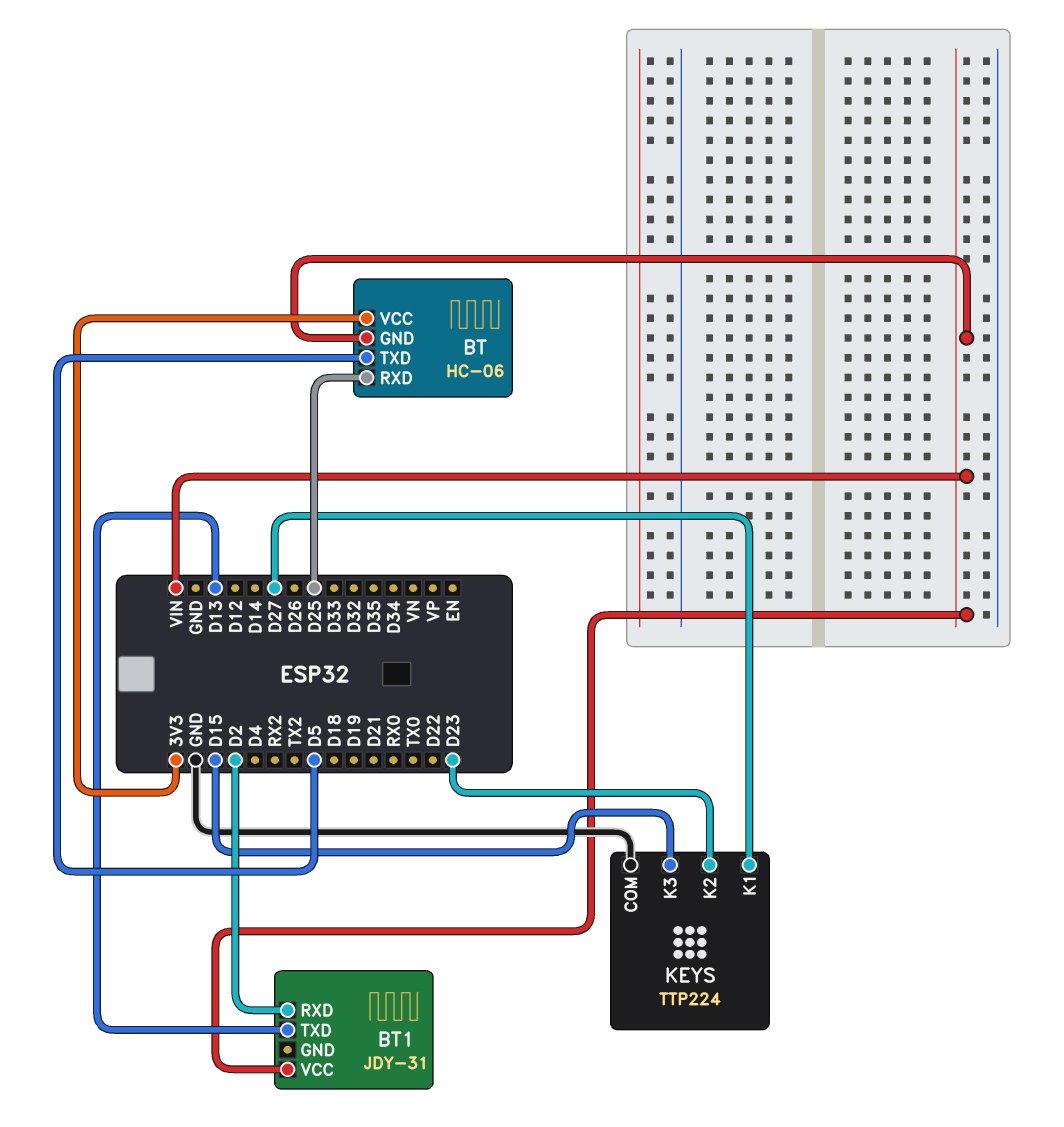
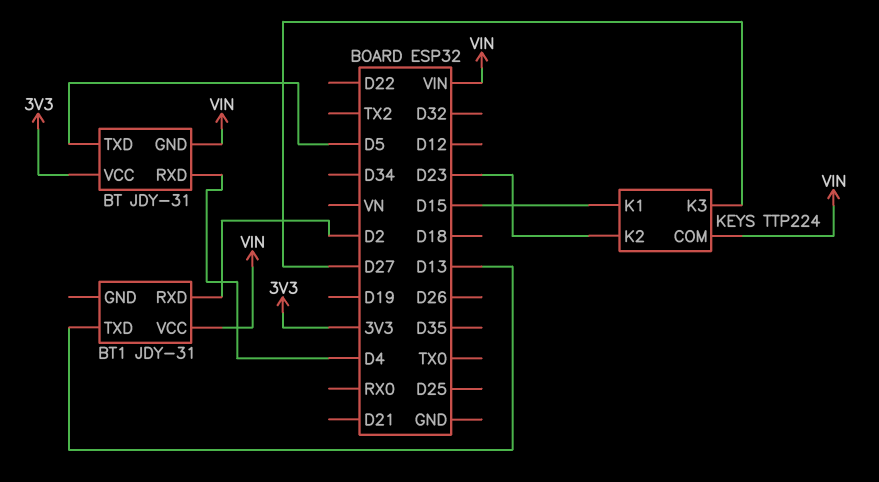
BT: HC-06 -> JDY-31
BT pin RXD: D25 -> D4
KEYS pin COM: GND -> VIN
KEYS pin K1: D27 -> D15
KEYS pin K3: D15 -> D27

